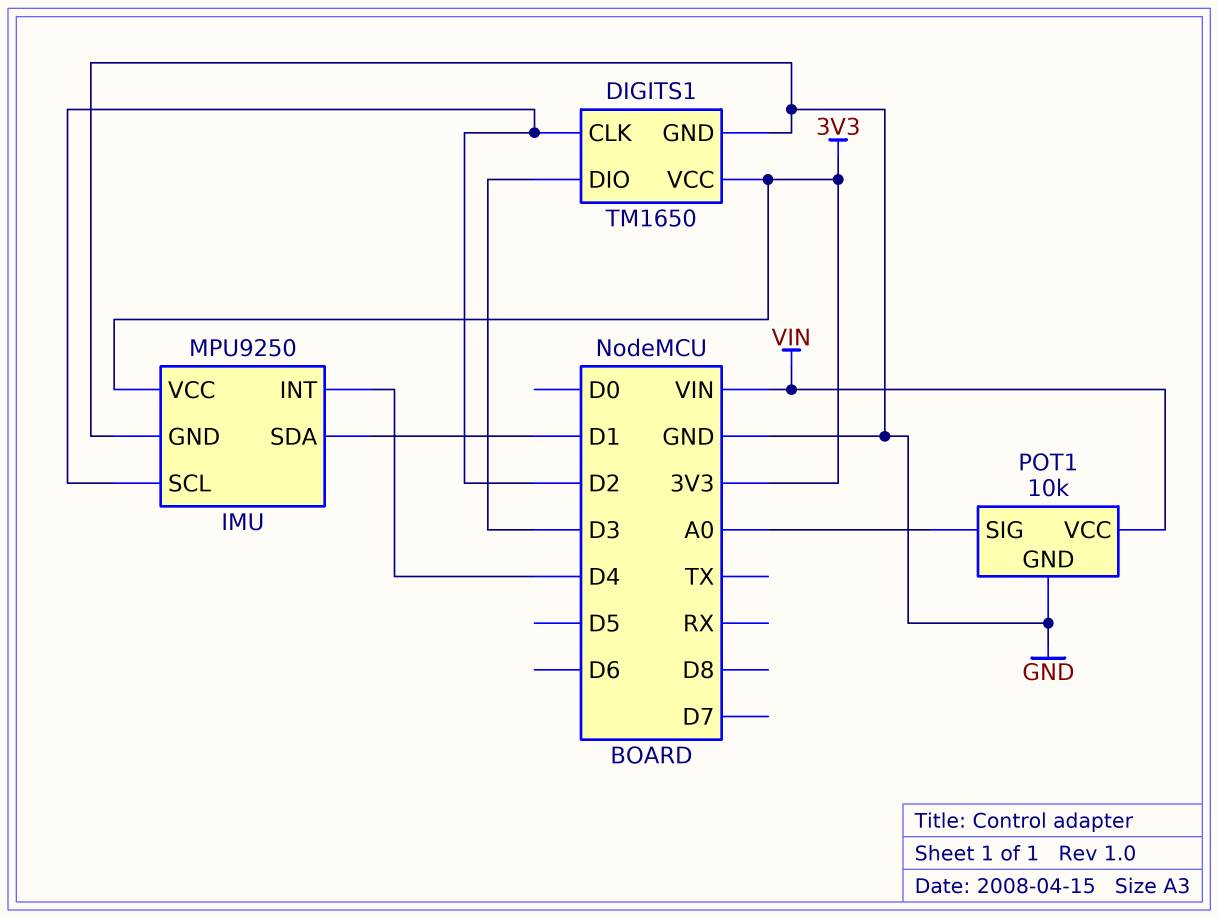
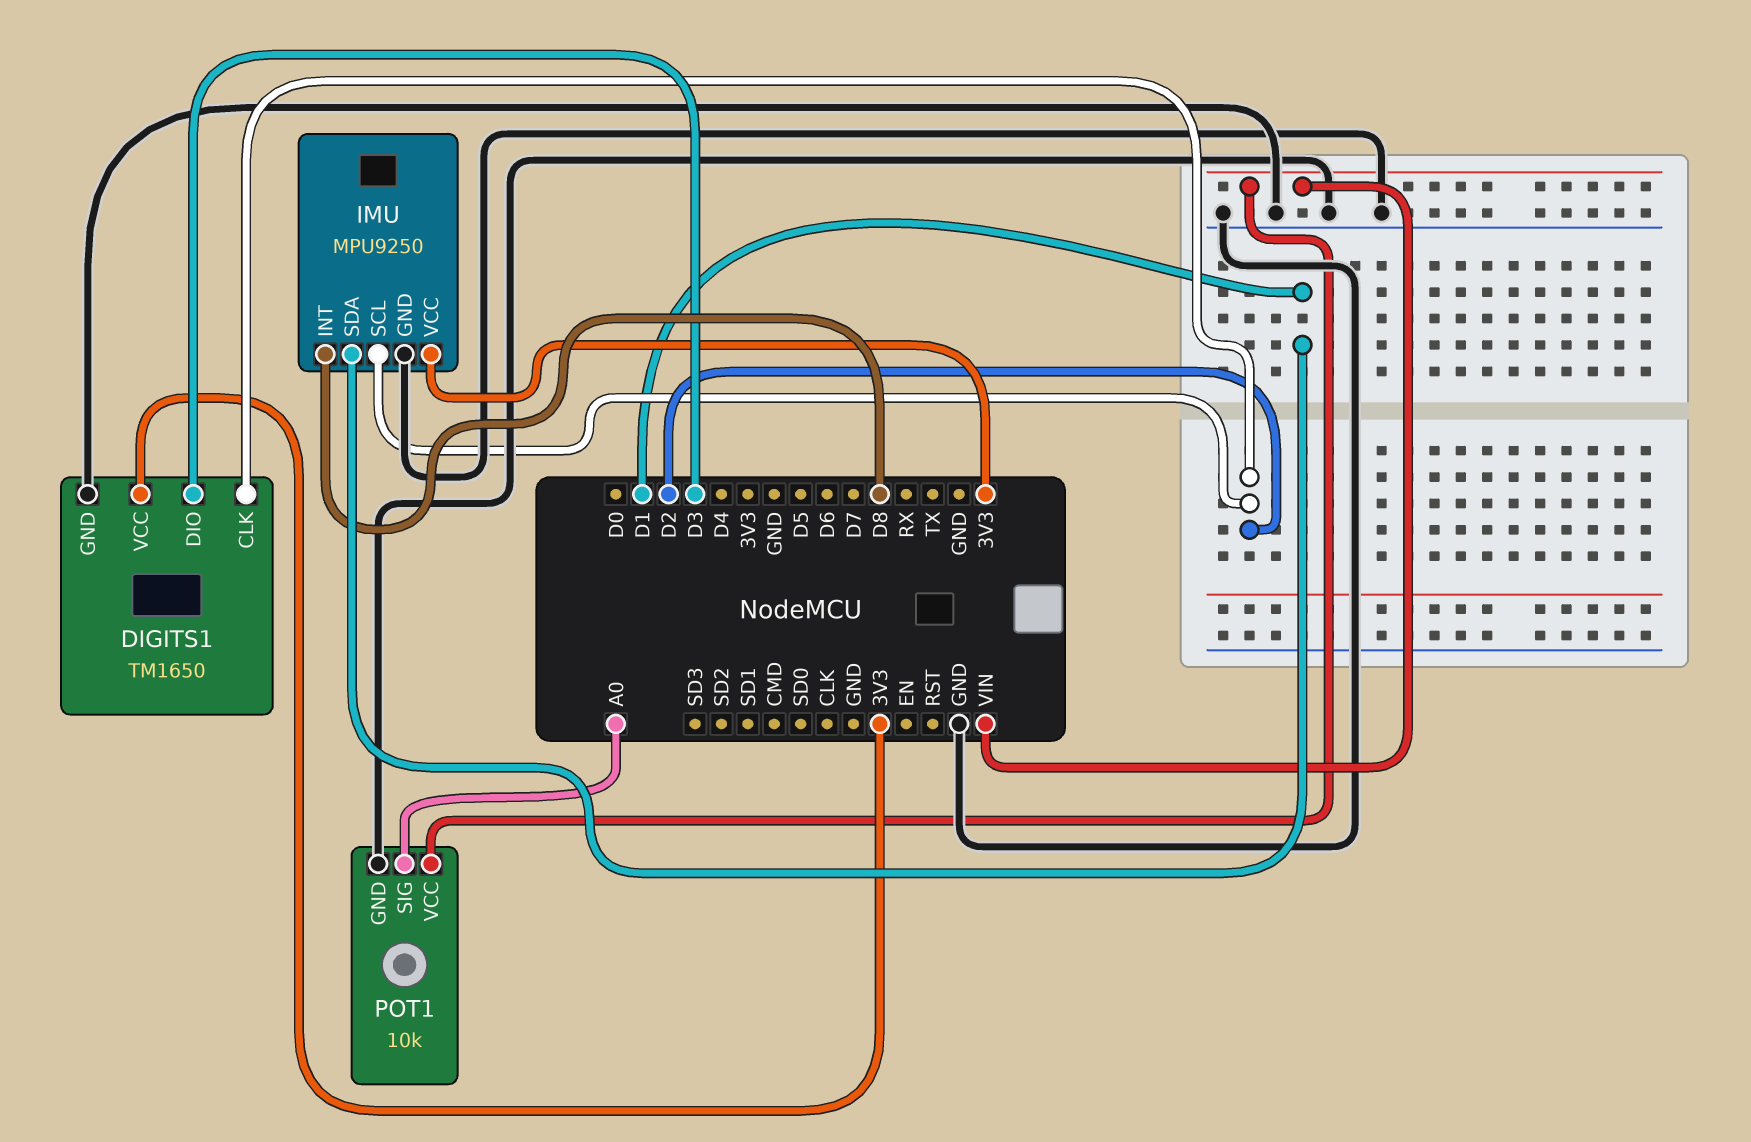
IMU pin INT: D4 -> D8

